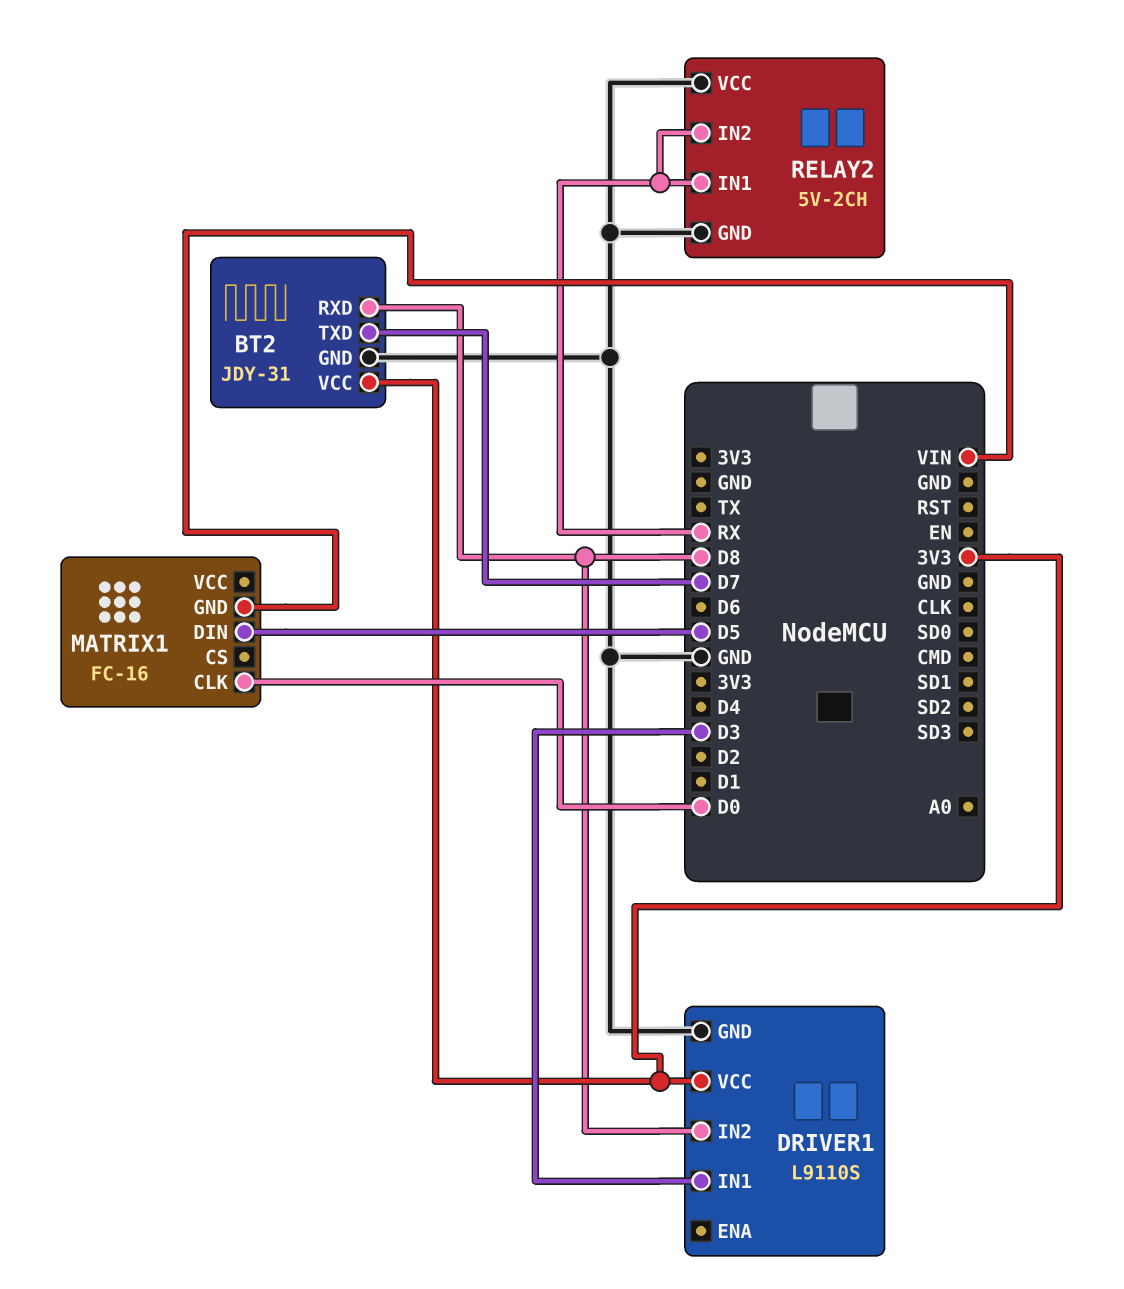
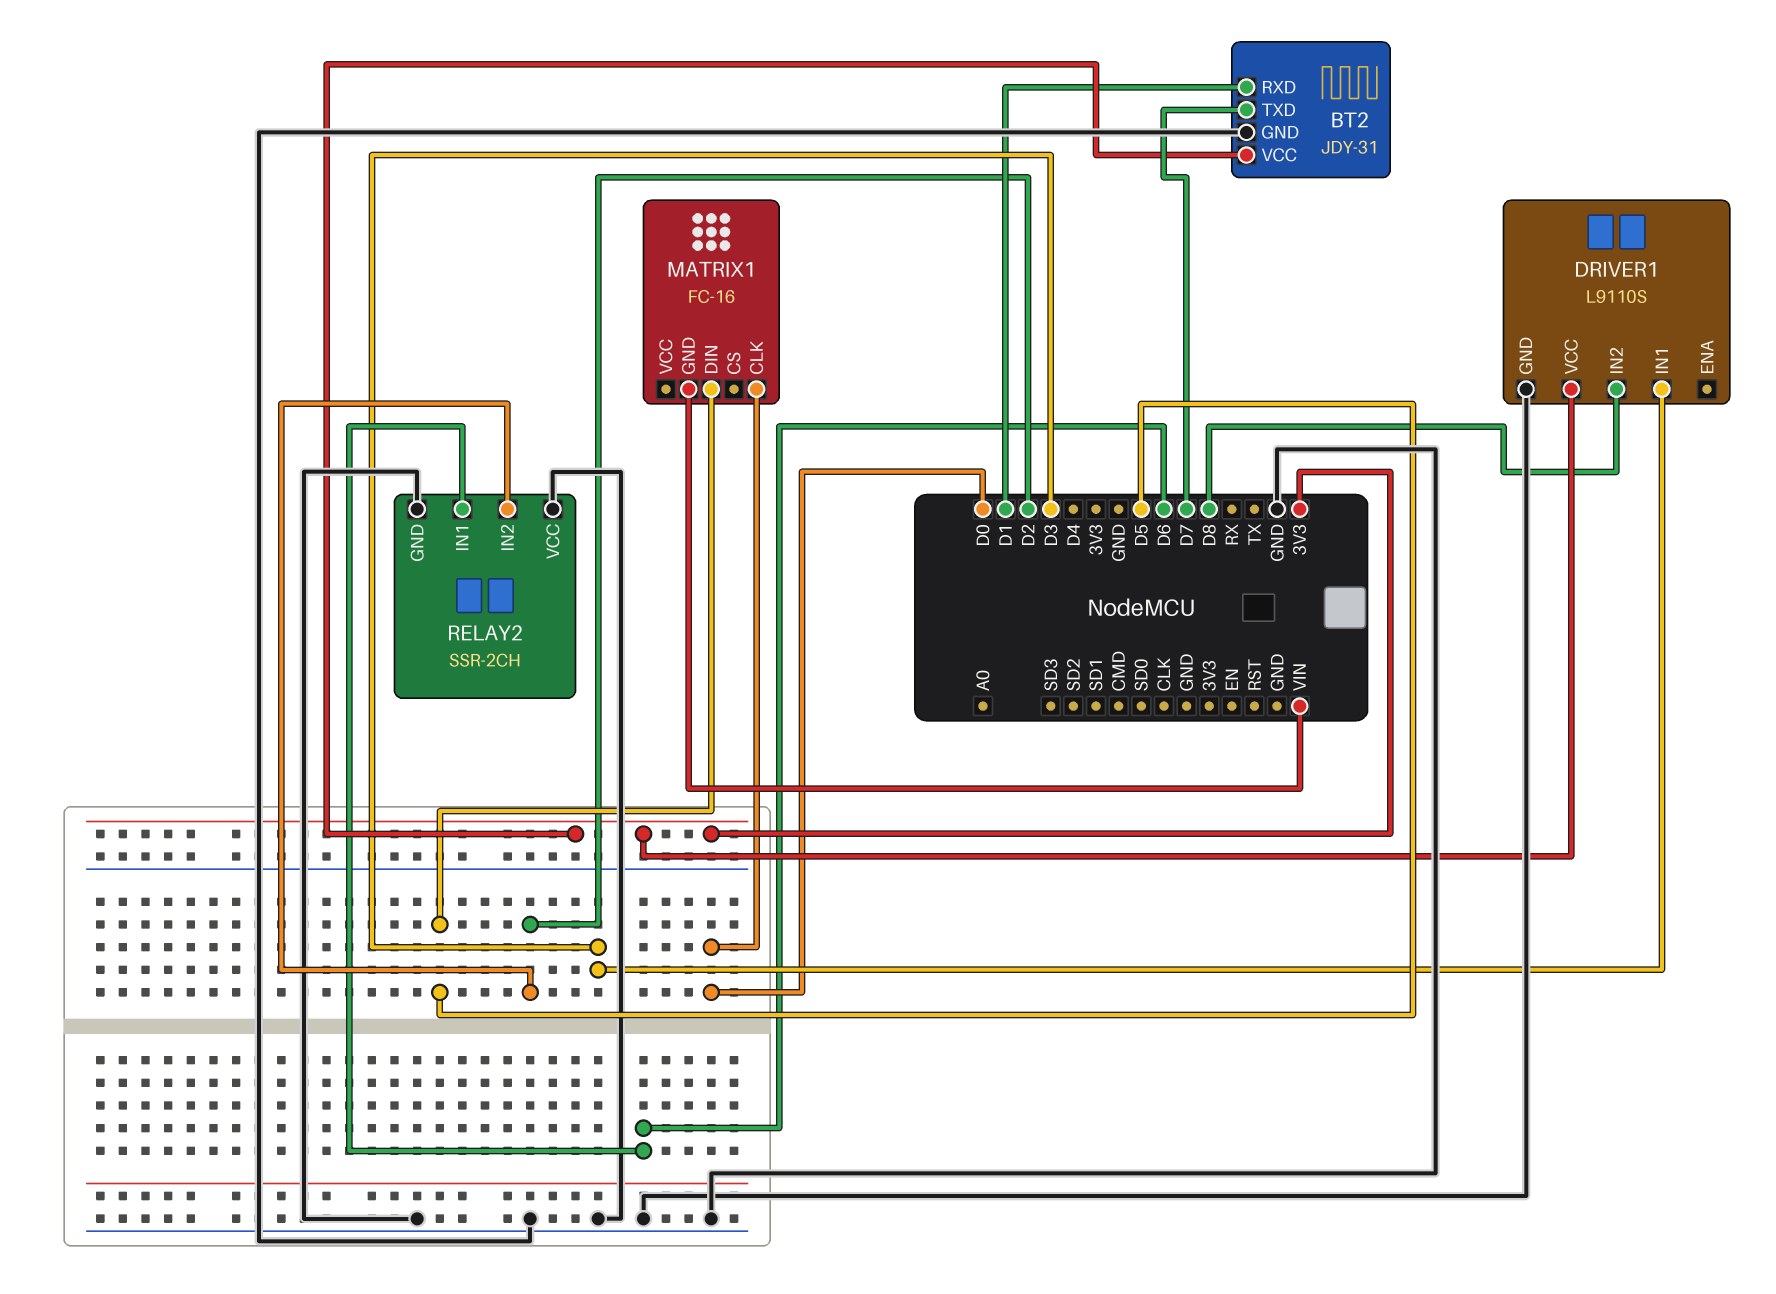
BT2 pin RXD: D8 -> D1
RELAY2: 5V-2CH -> SSR-2CH
RELAY2 pin IN1: RX -> D6
RELAY2 pin IN2: RX -> D2

